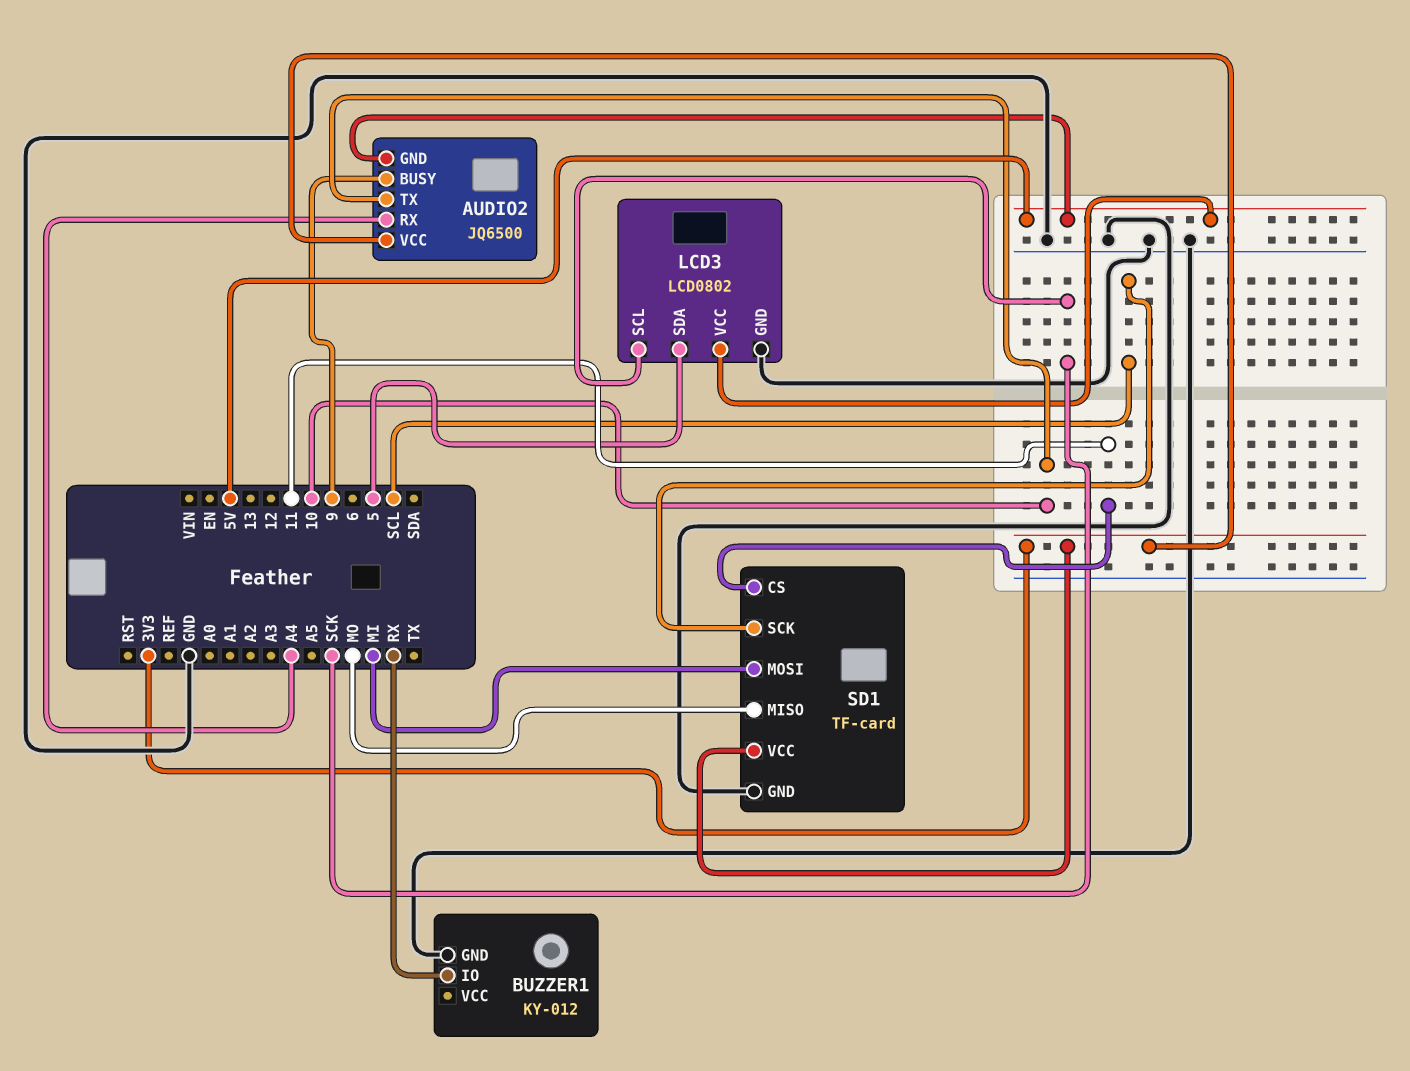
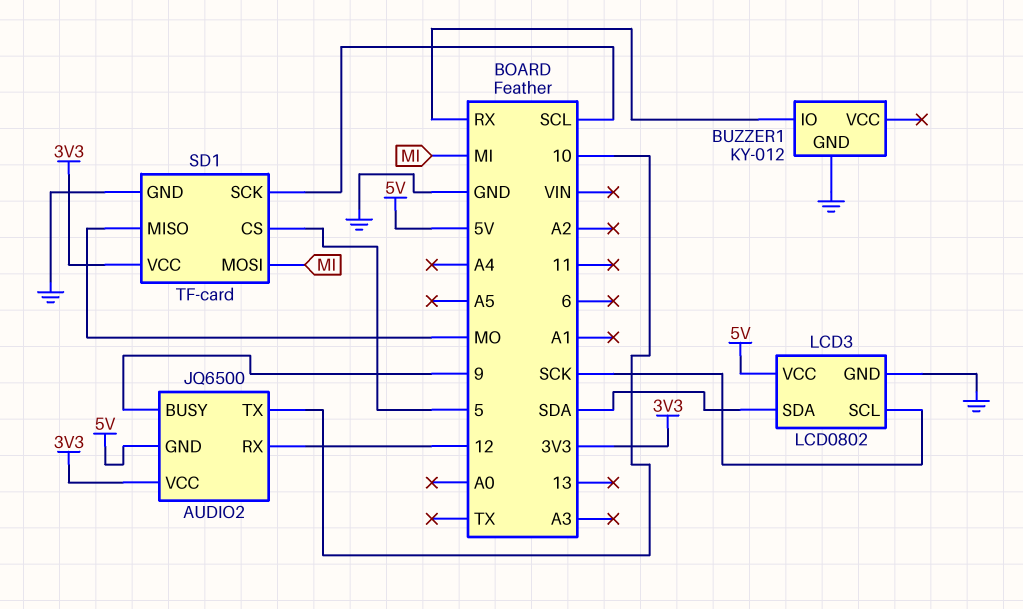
AUDIO2 pin RX: A4 -> 12
LCD3 pin SDA: 5 -> SDA
SD1 pin CS: 11 -> 5

